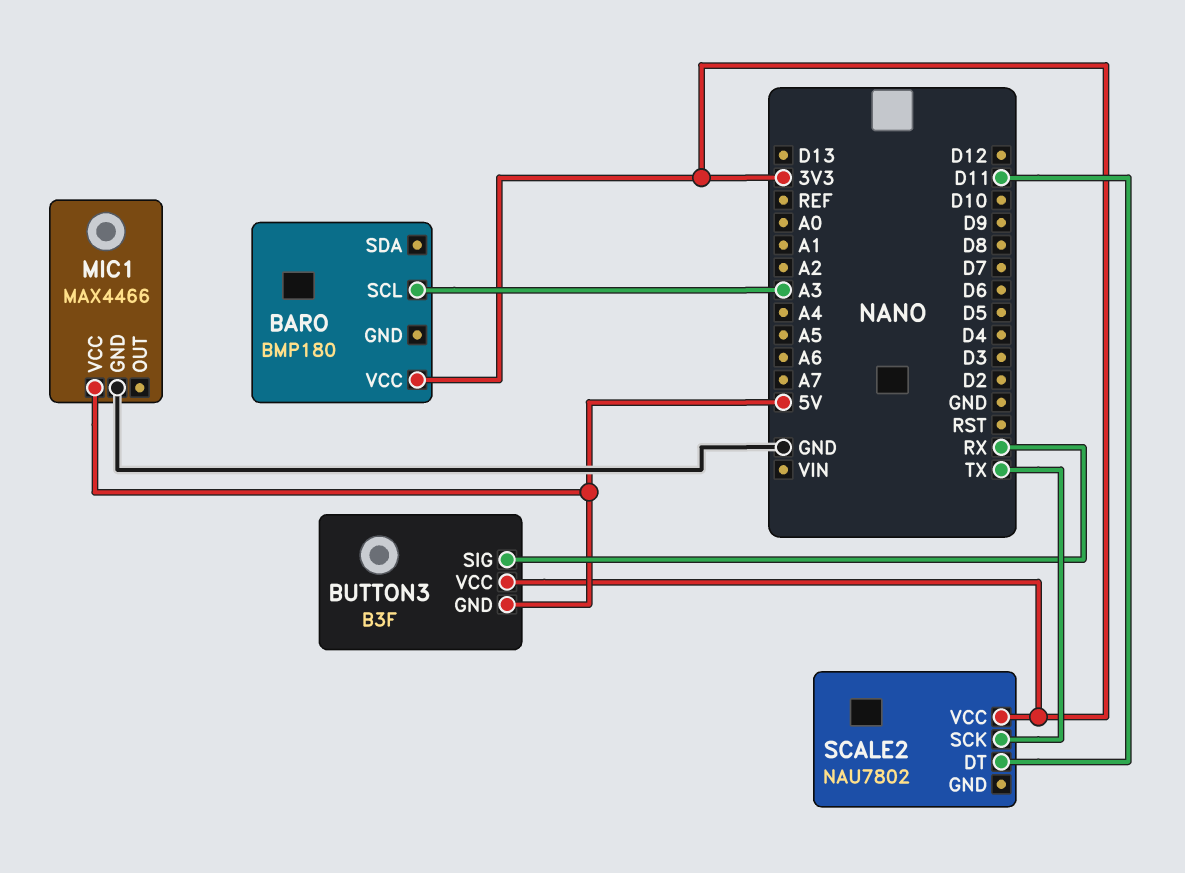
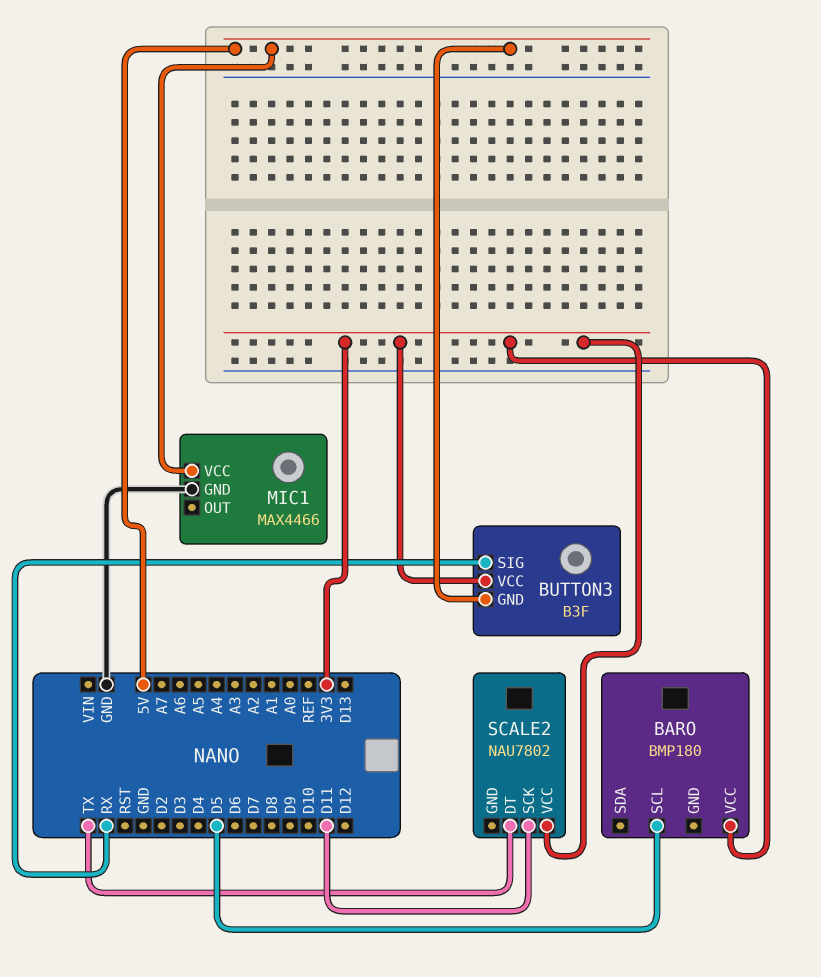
BARO pin SCL: A3 -> D5
SCALE2 pin DT: D11 -> TX
SCALE2 pin SCK: TX -> D11

